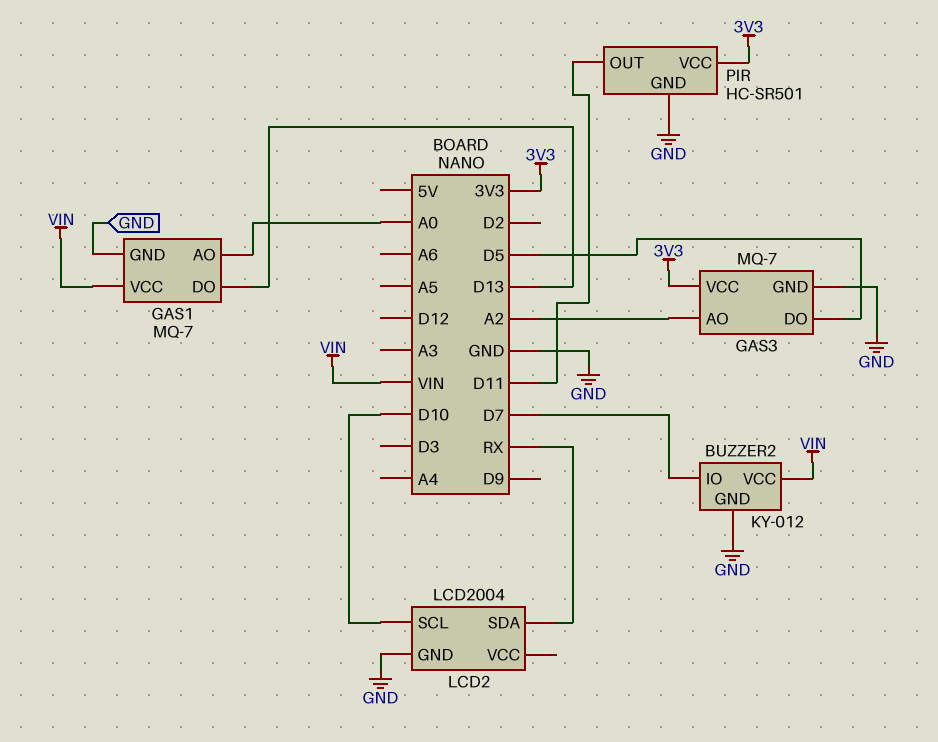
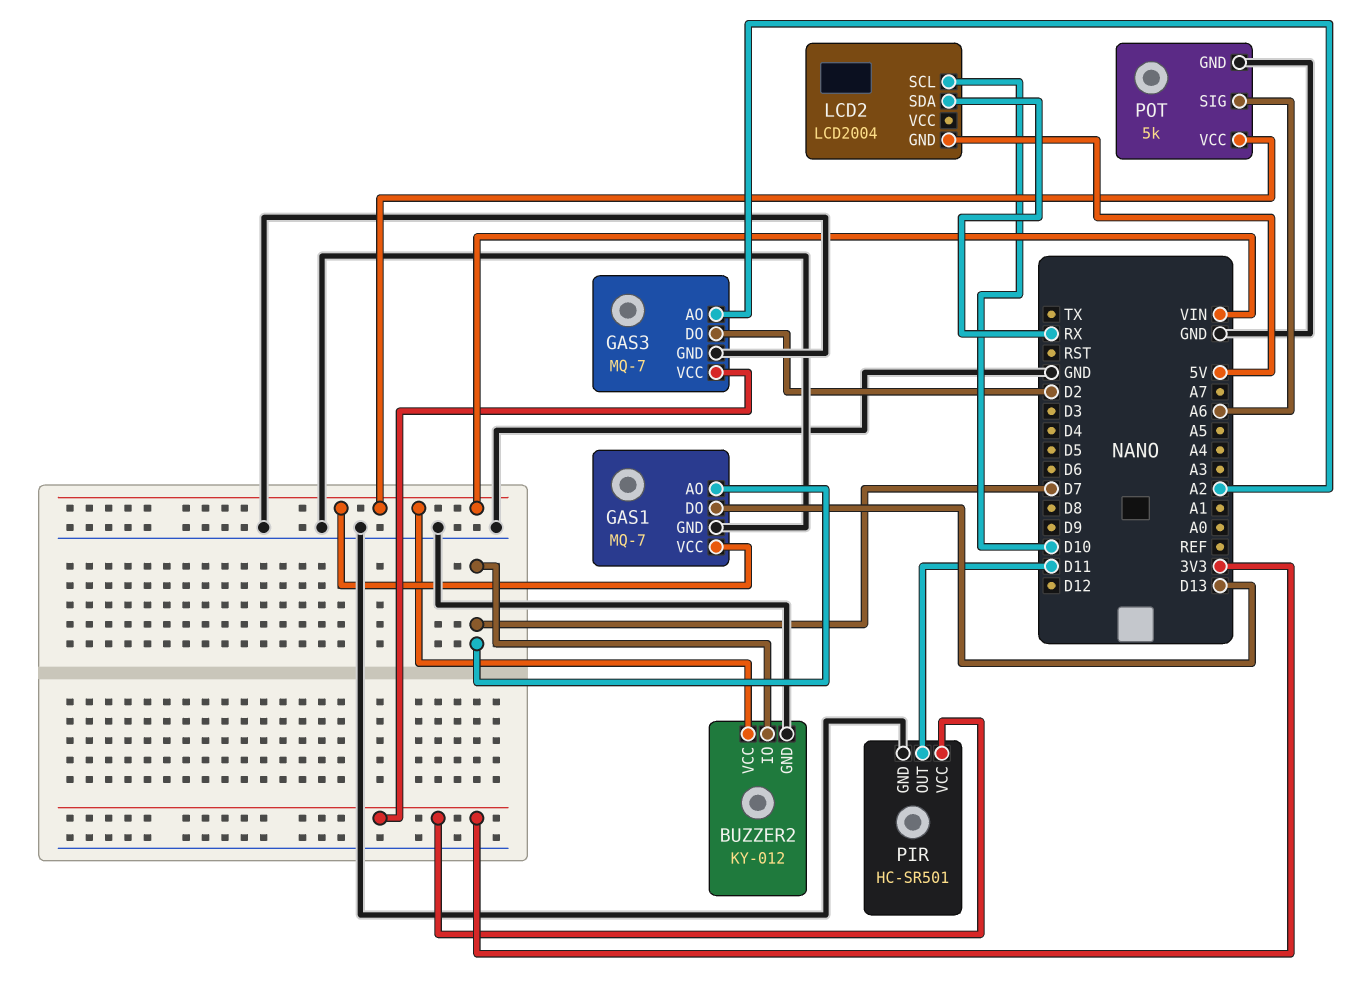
GAS1 pin AO: A0 -> D7
GAS3 pin DO: D5 -> D2
LCD2 pin GND: GND -> 5V
POT: none -> 5k
POT pin GND: none -> GND
POT pin SIG: none -> A6
POT pin VCC: none -> VIN

